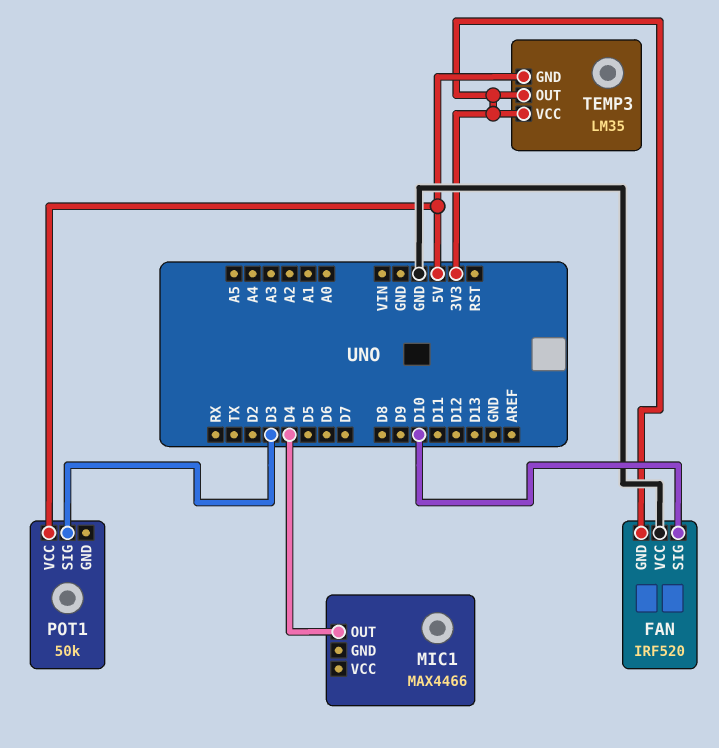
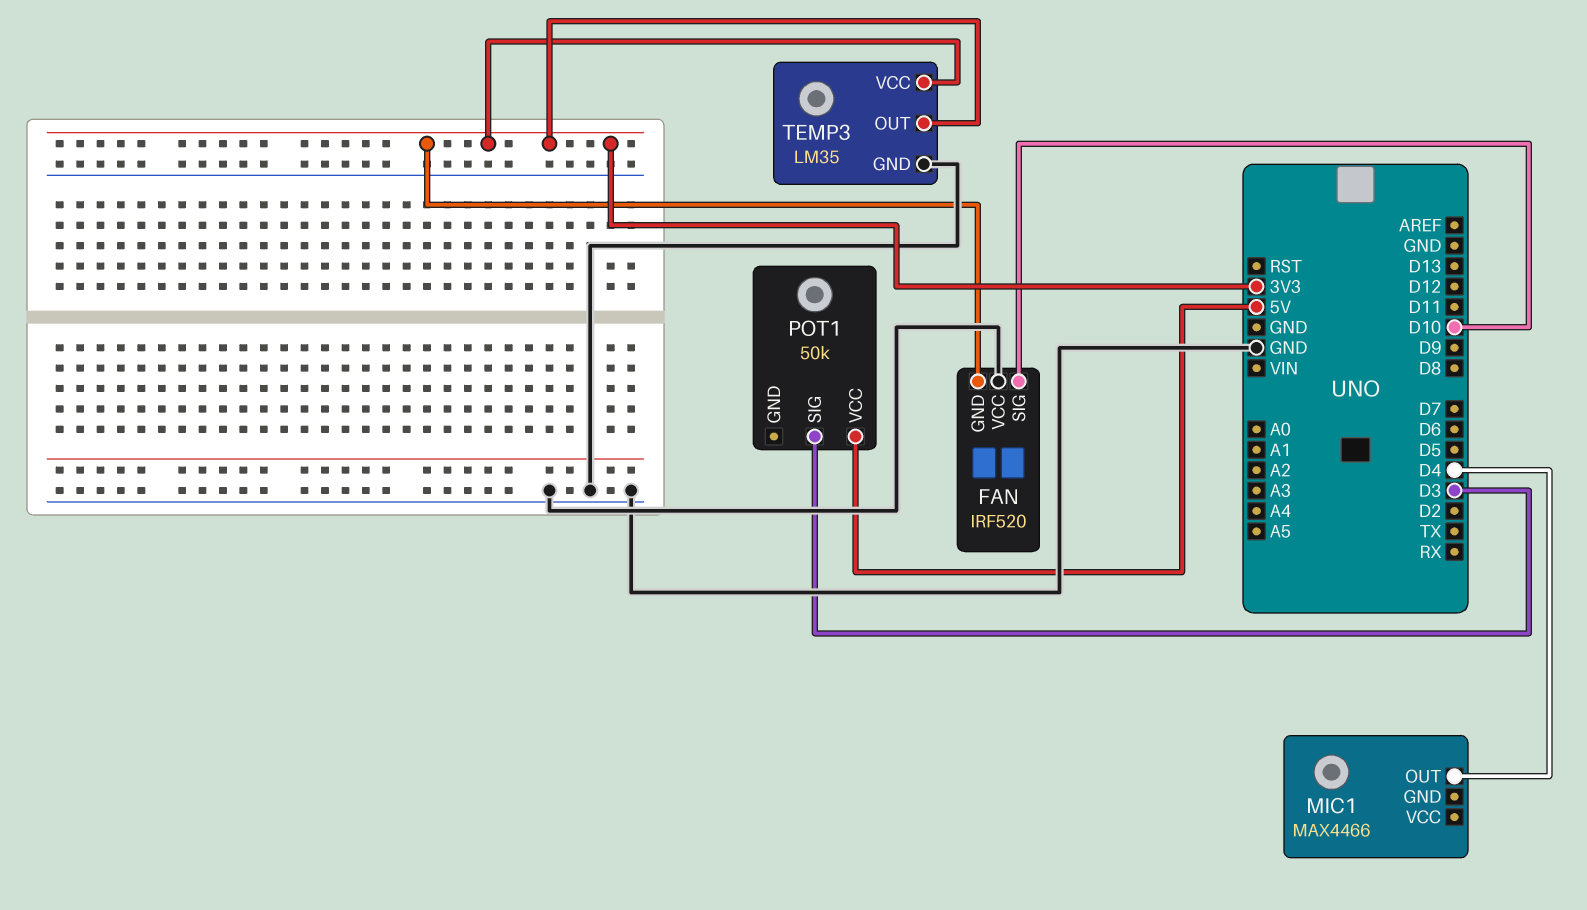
TEMP3 pin GND: 5V -> GND

